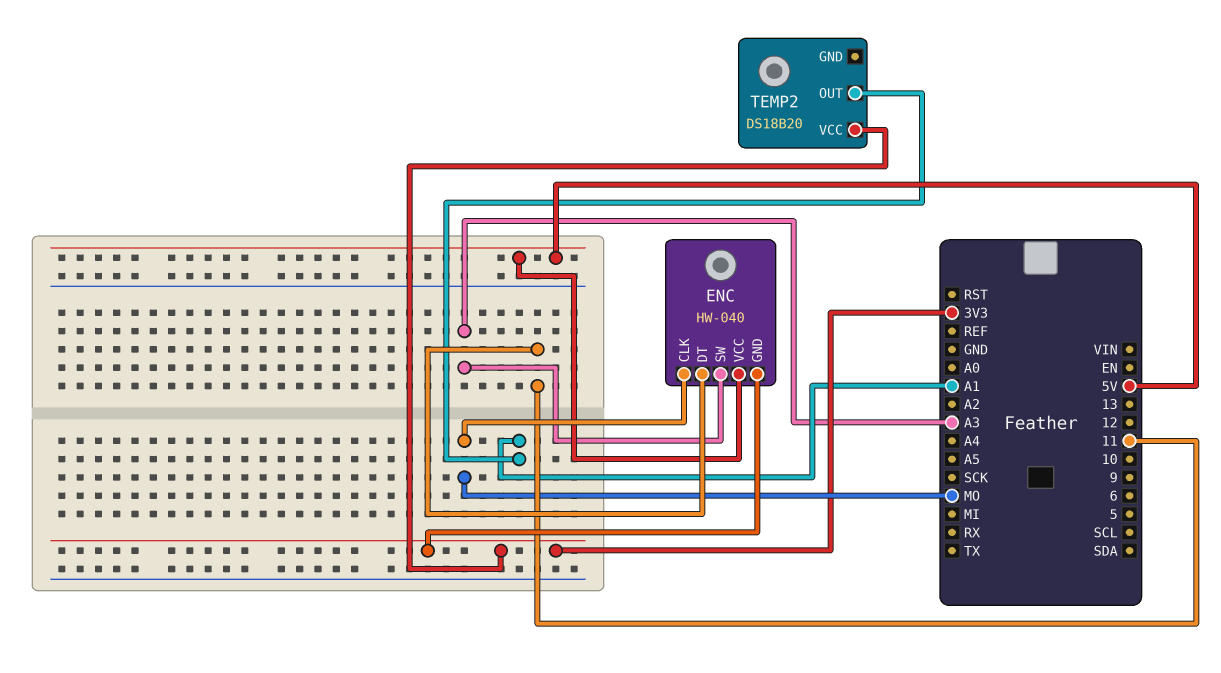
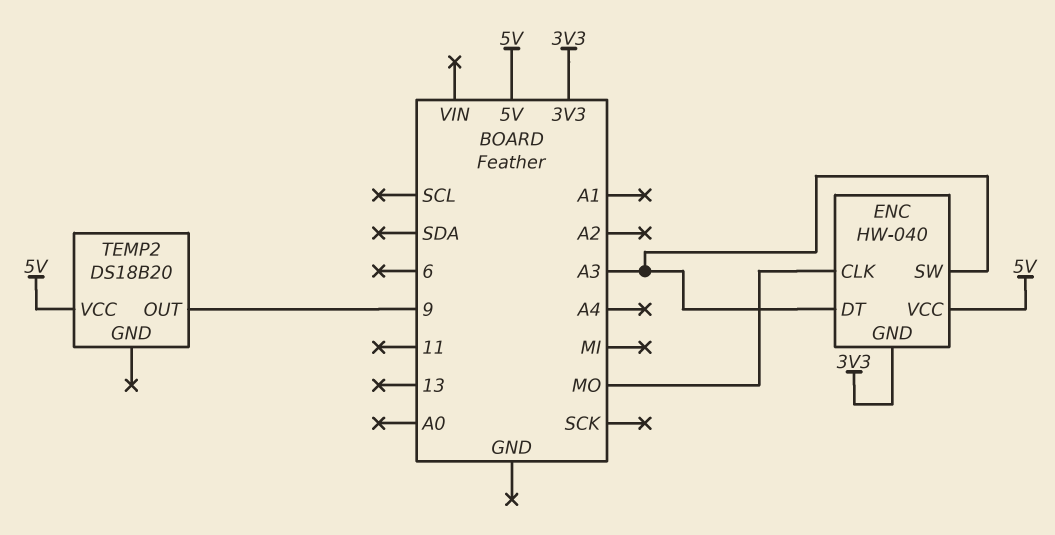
ENC pin DT: 11 -> A3
TEMP2 pin OUT: A1 -> 9
TEMP2 pin VCC: 3V3 -> 5V

